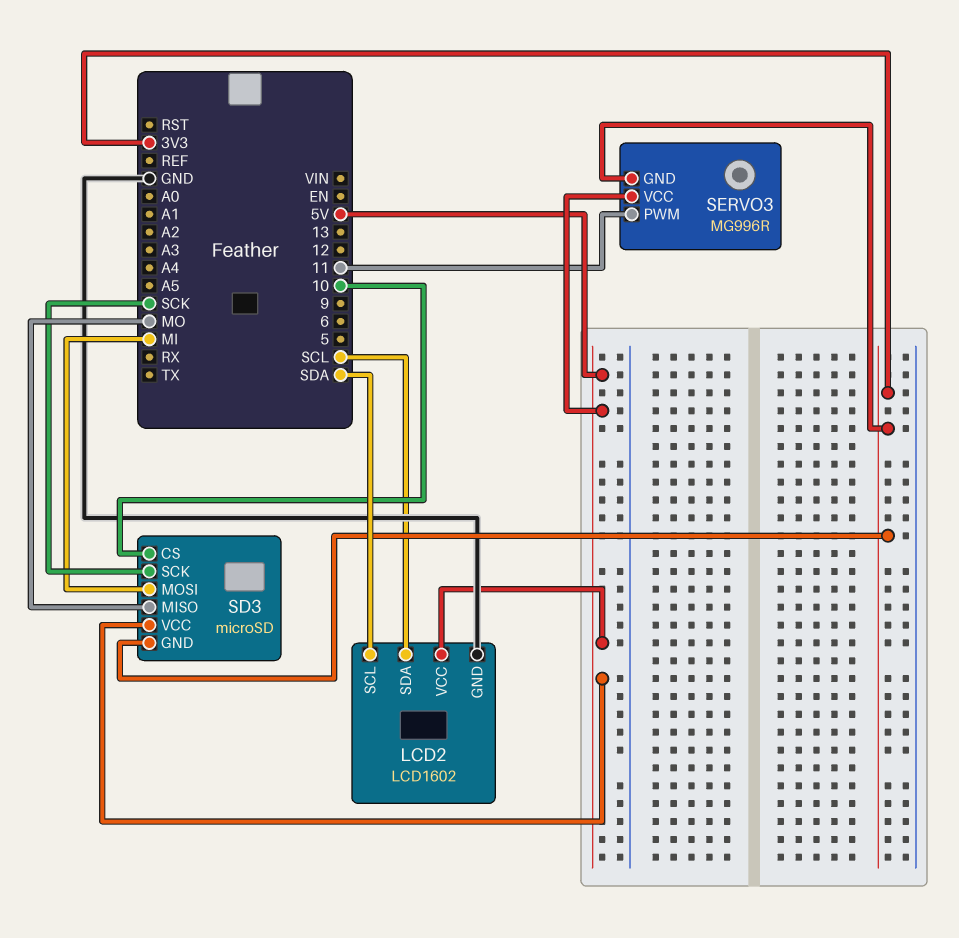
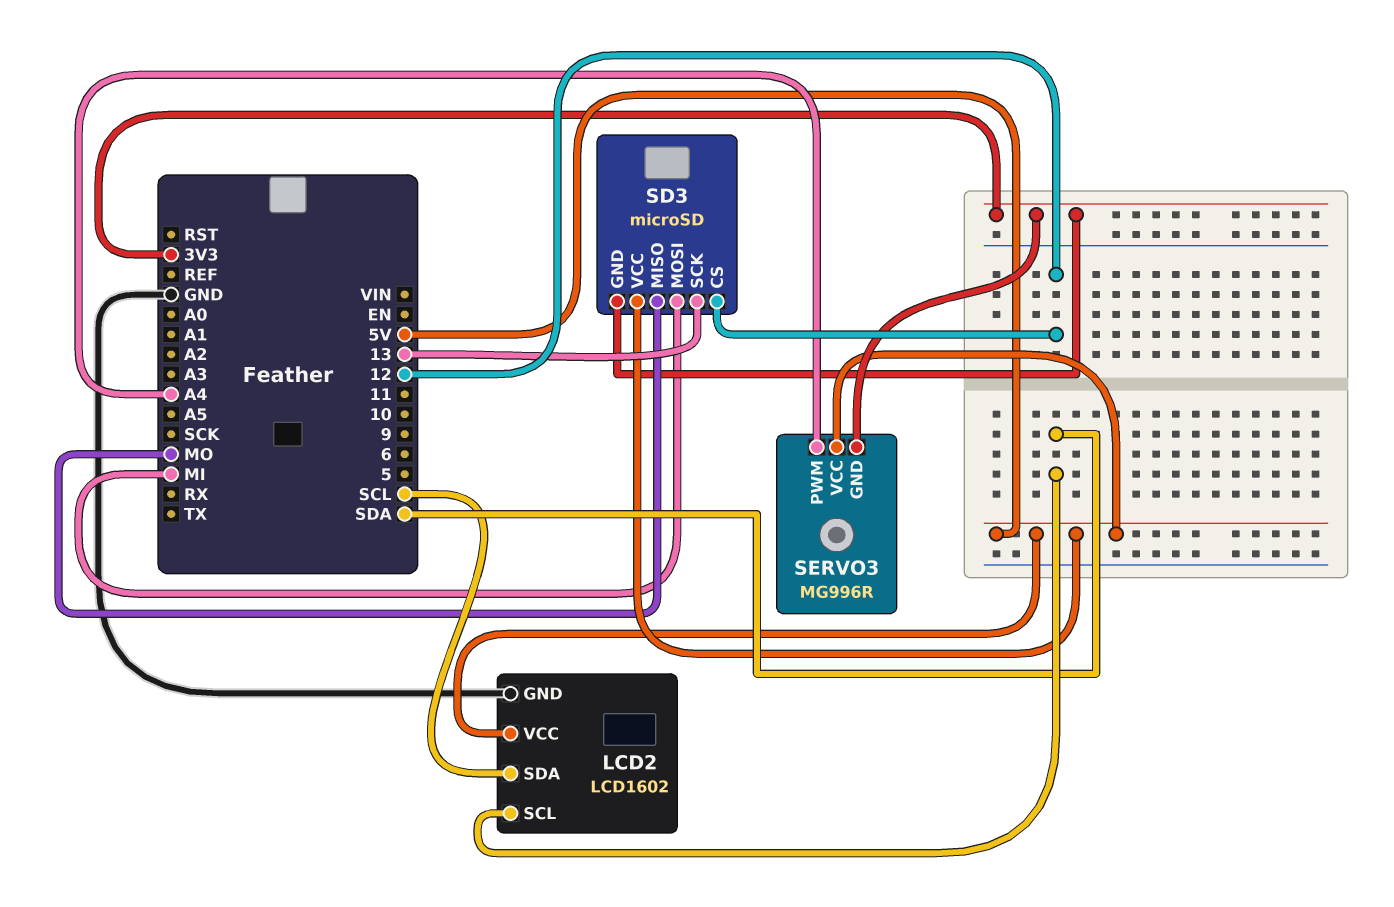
SD3 pin CS: 10 -> 12
SD3 pin SCK: SCK -> 13
SERVO3 pin PWM: 11 -> A4

